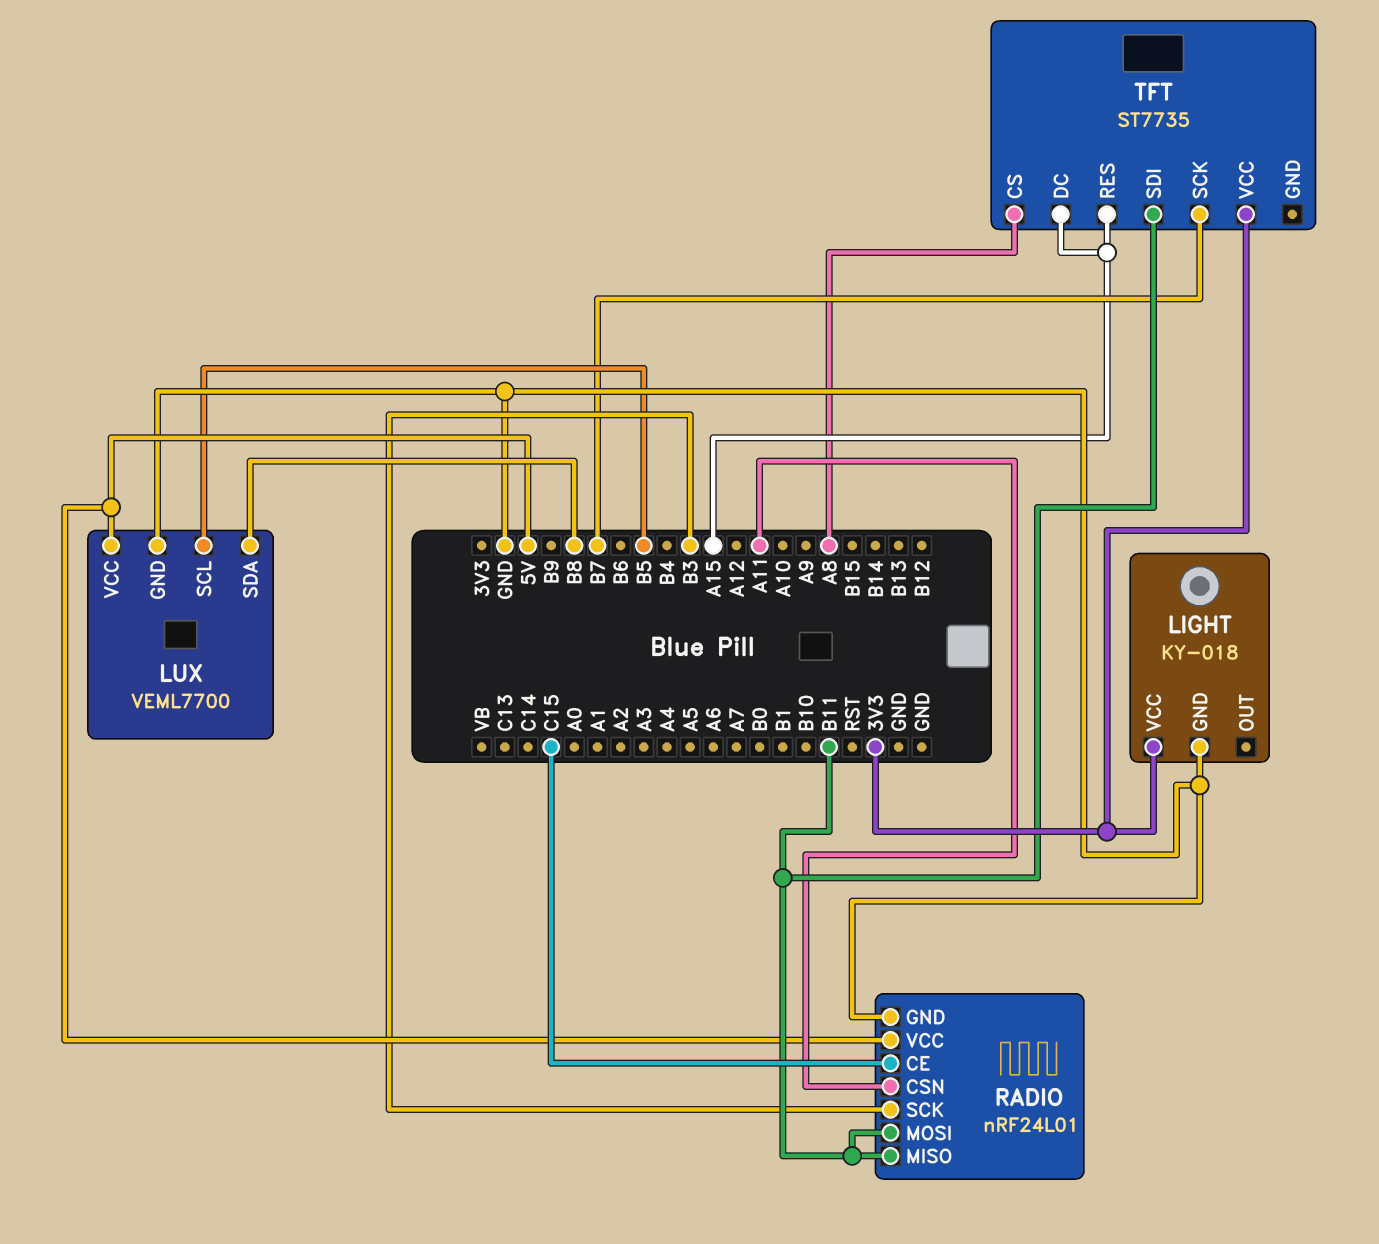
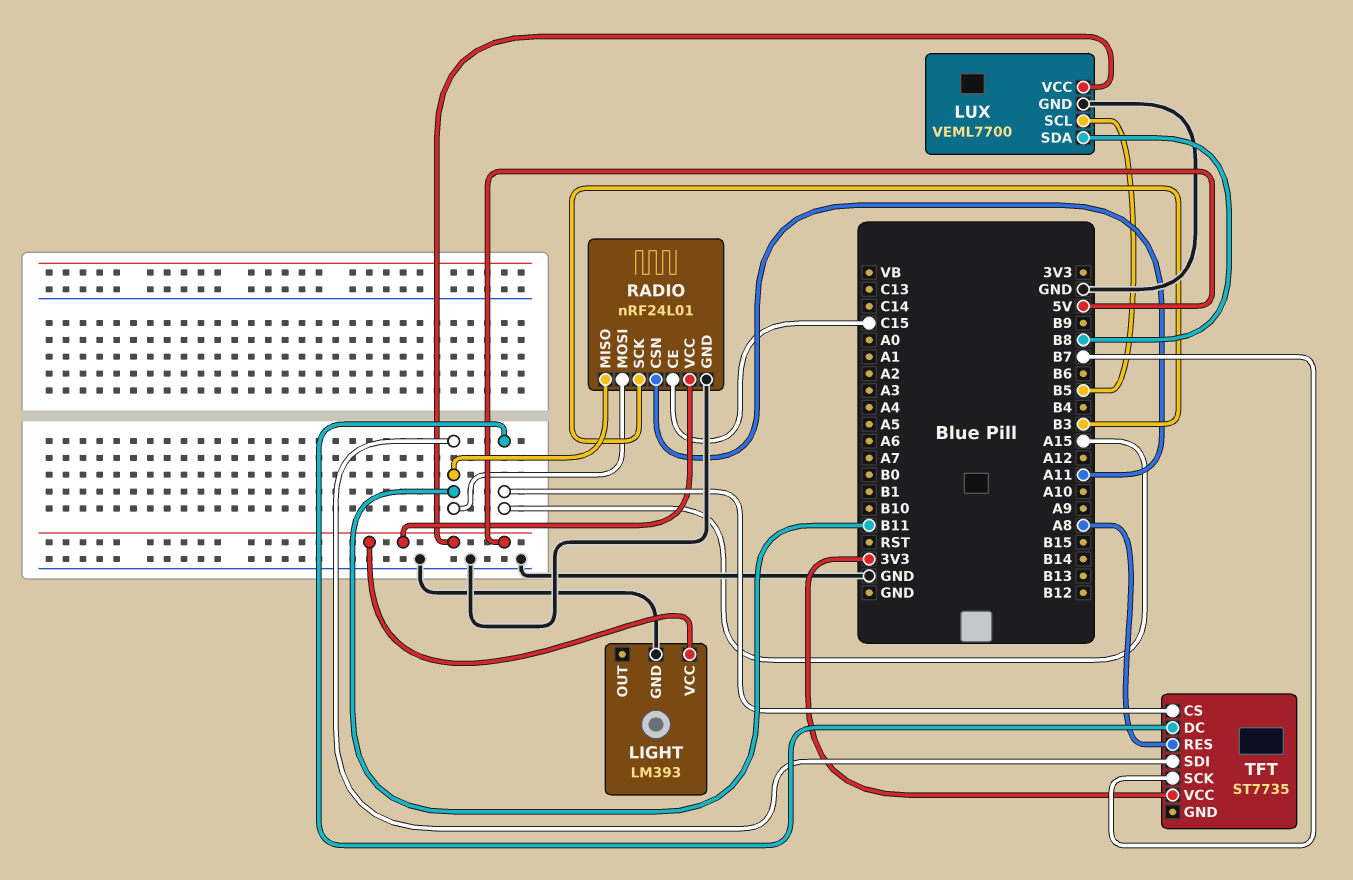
LIGHT: KY-018 -> LM393
LIGHT pin VCC: 3V3 -> 5V
TFT pin CS: A8 -> A15
TFT pin RES: A15 -> A8

